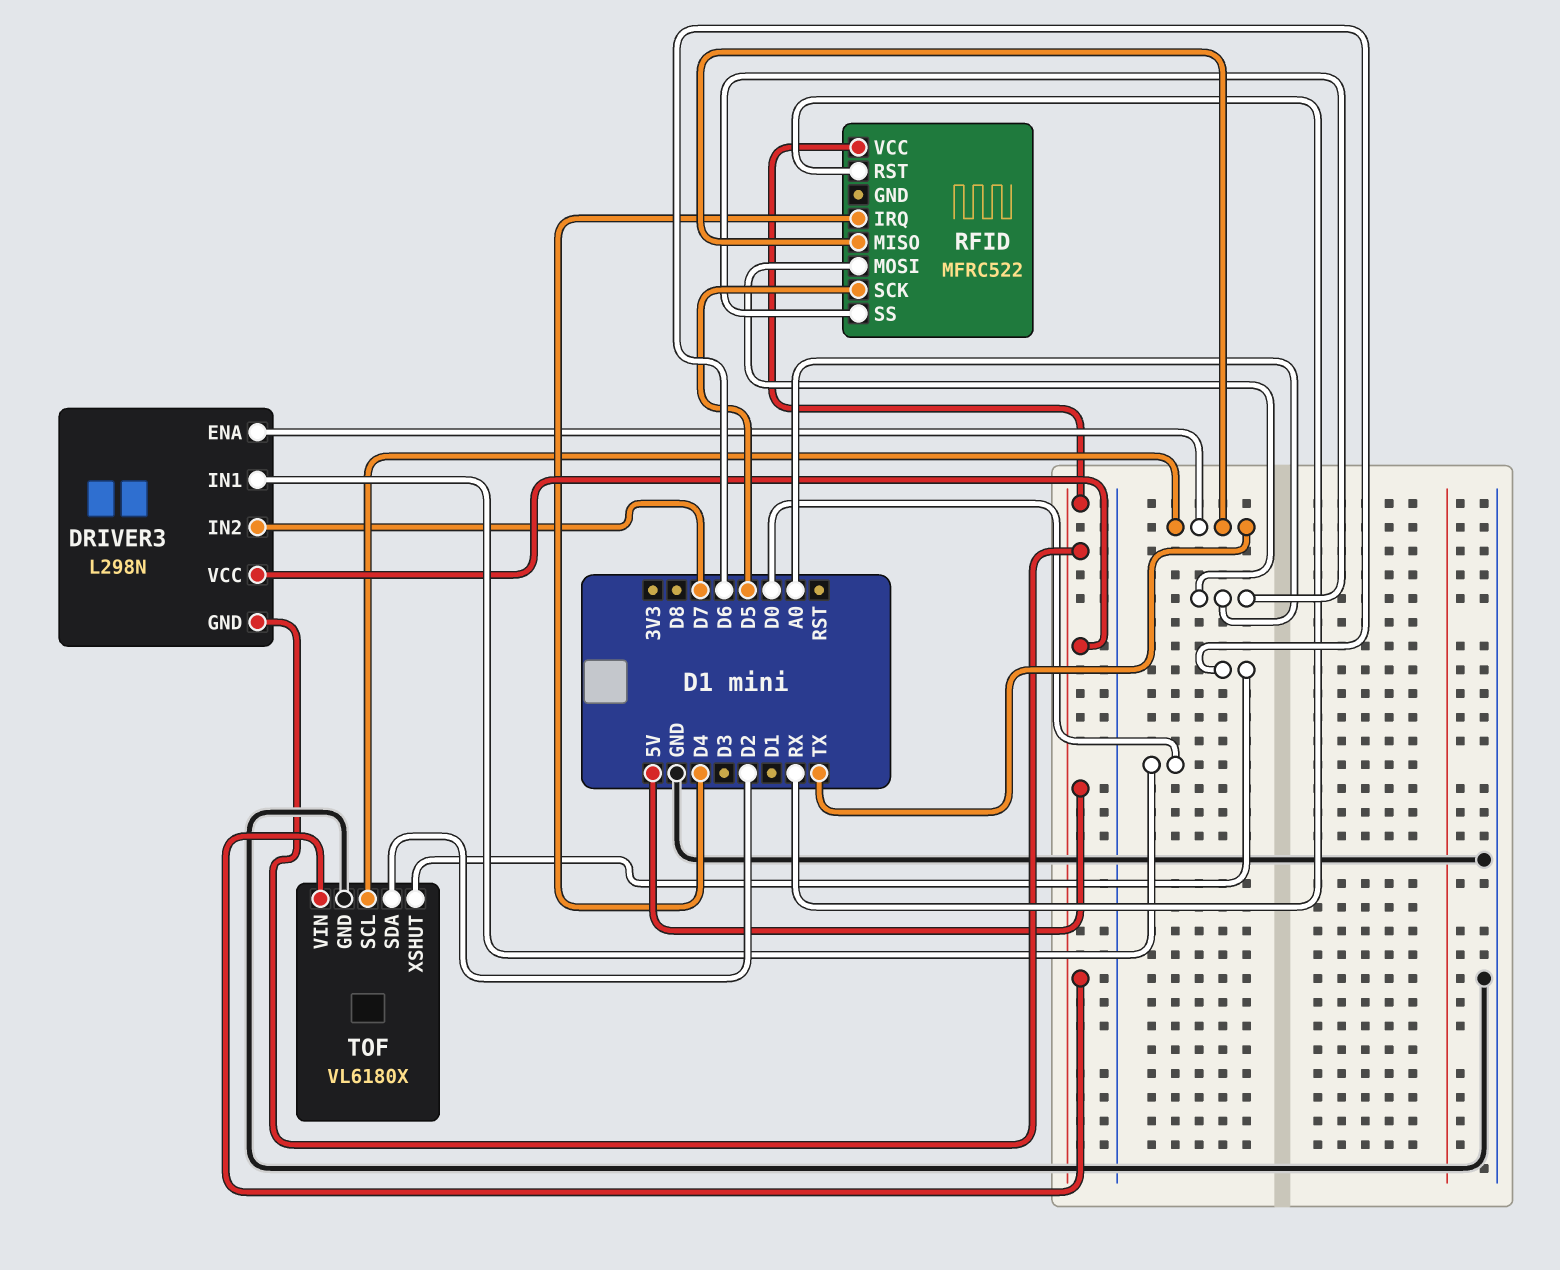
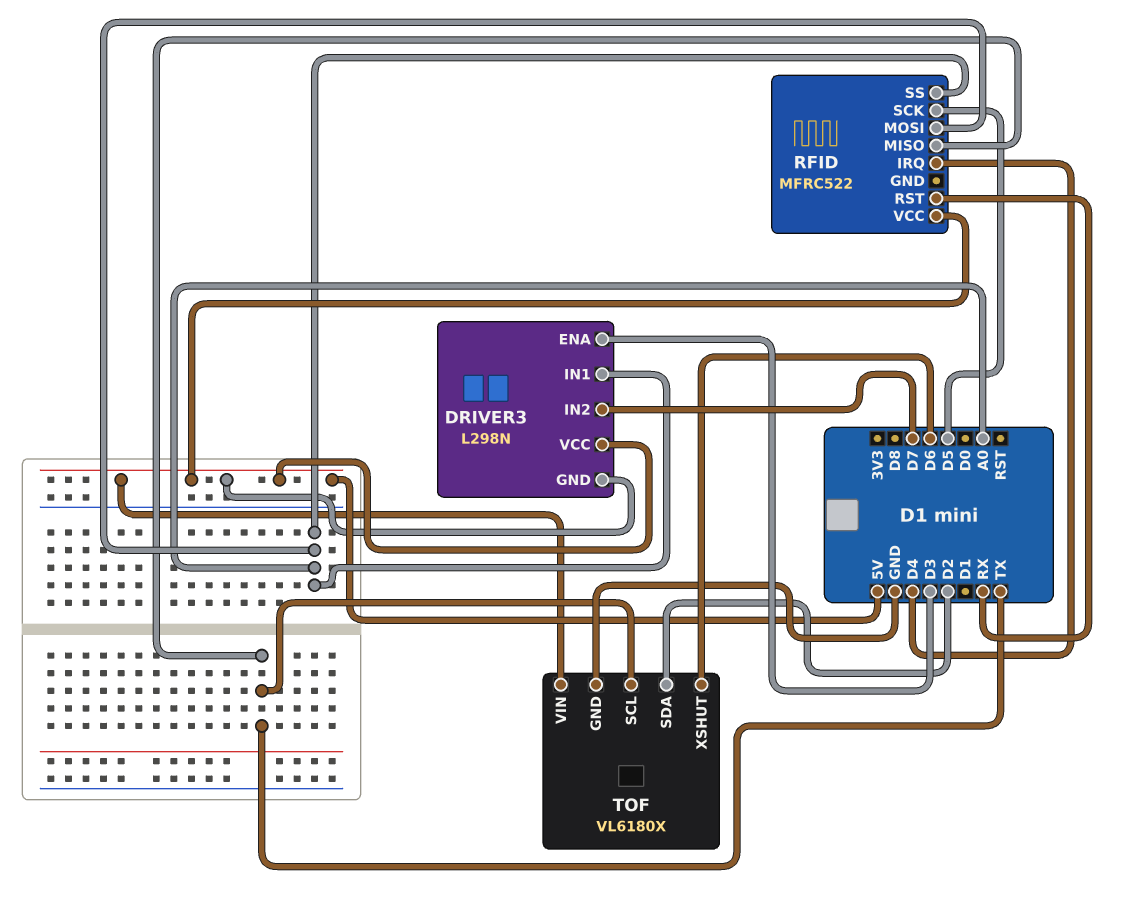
DRIVER3 pin ENA: TX -> D3
DRIVER3 pin IN1: D0 -> A0

